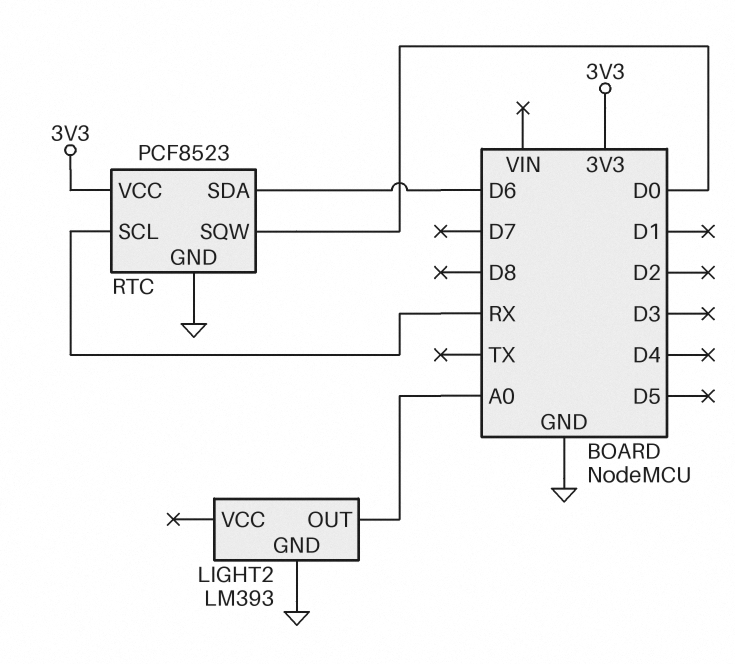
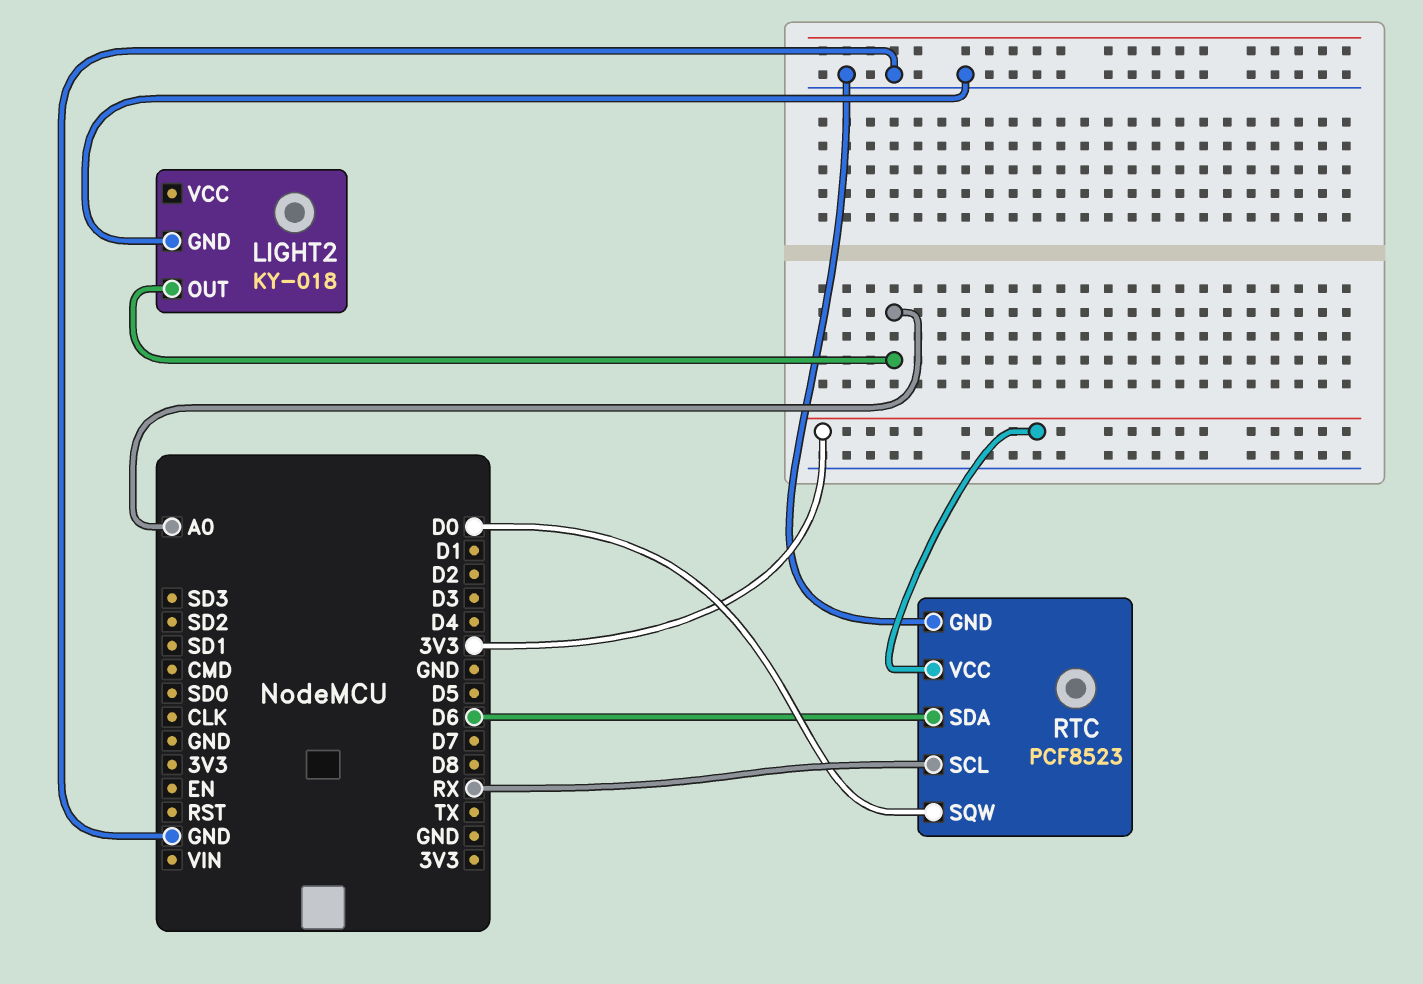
LIGHT2: LM393 -> KY-018

